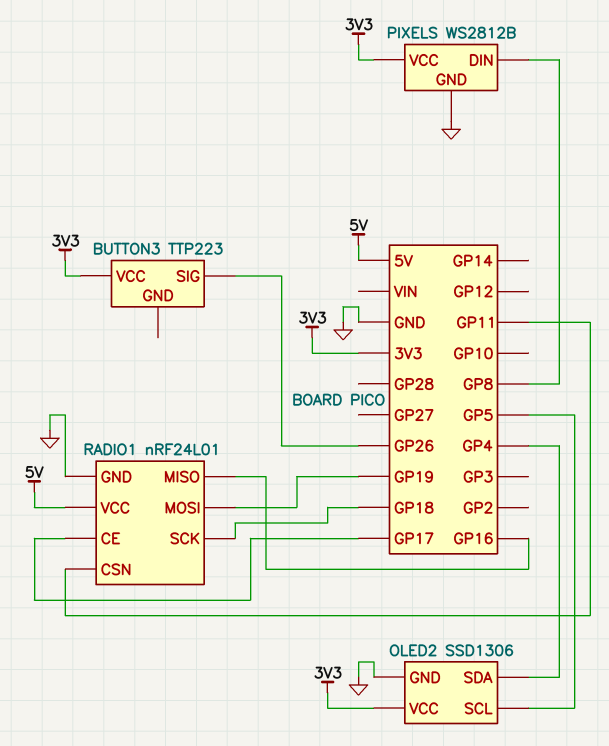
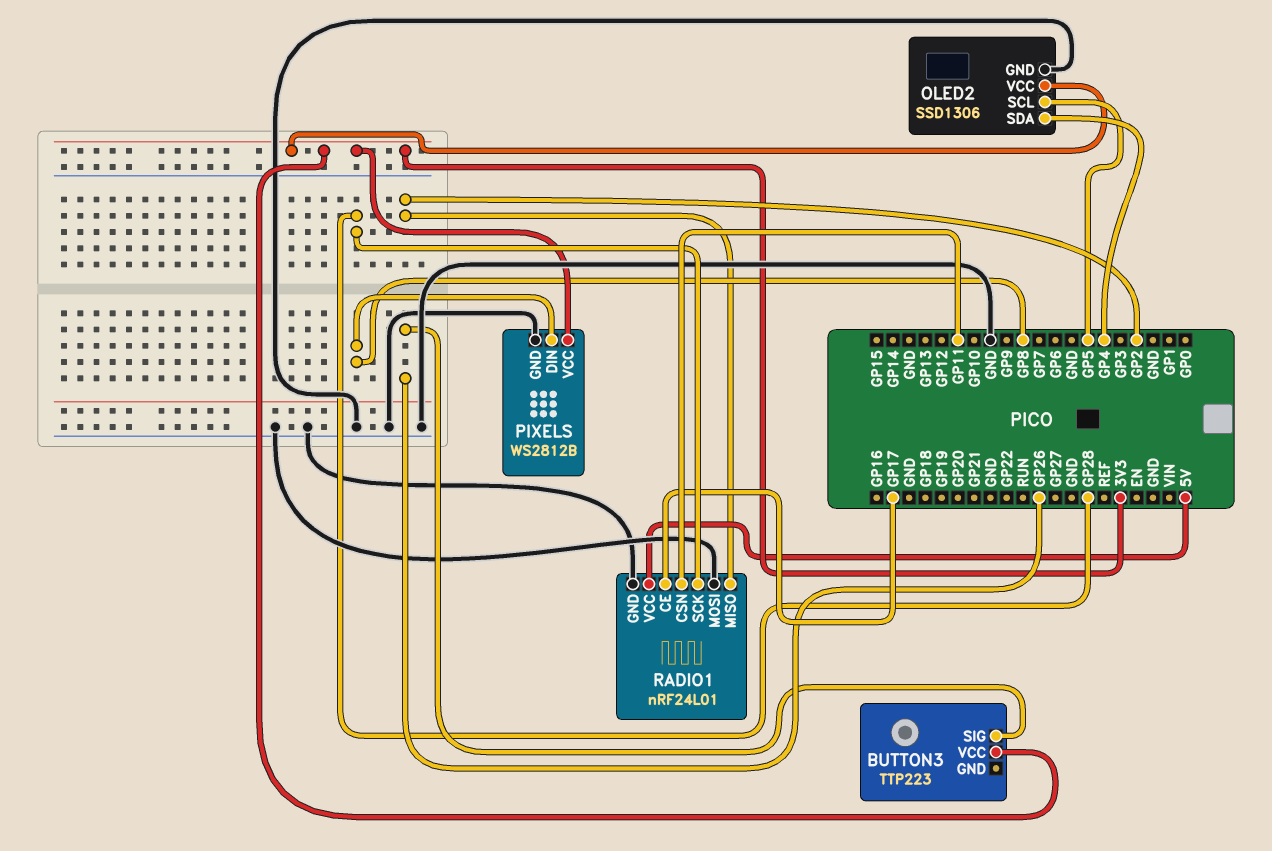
RADIO1 pin MISO: GP16 -> GP2
RADIO1 pin MOSI: GP19 -> GND
RADIO1 pin SCK: GP18 -> GP28

